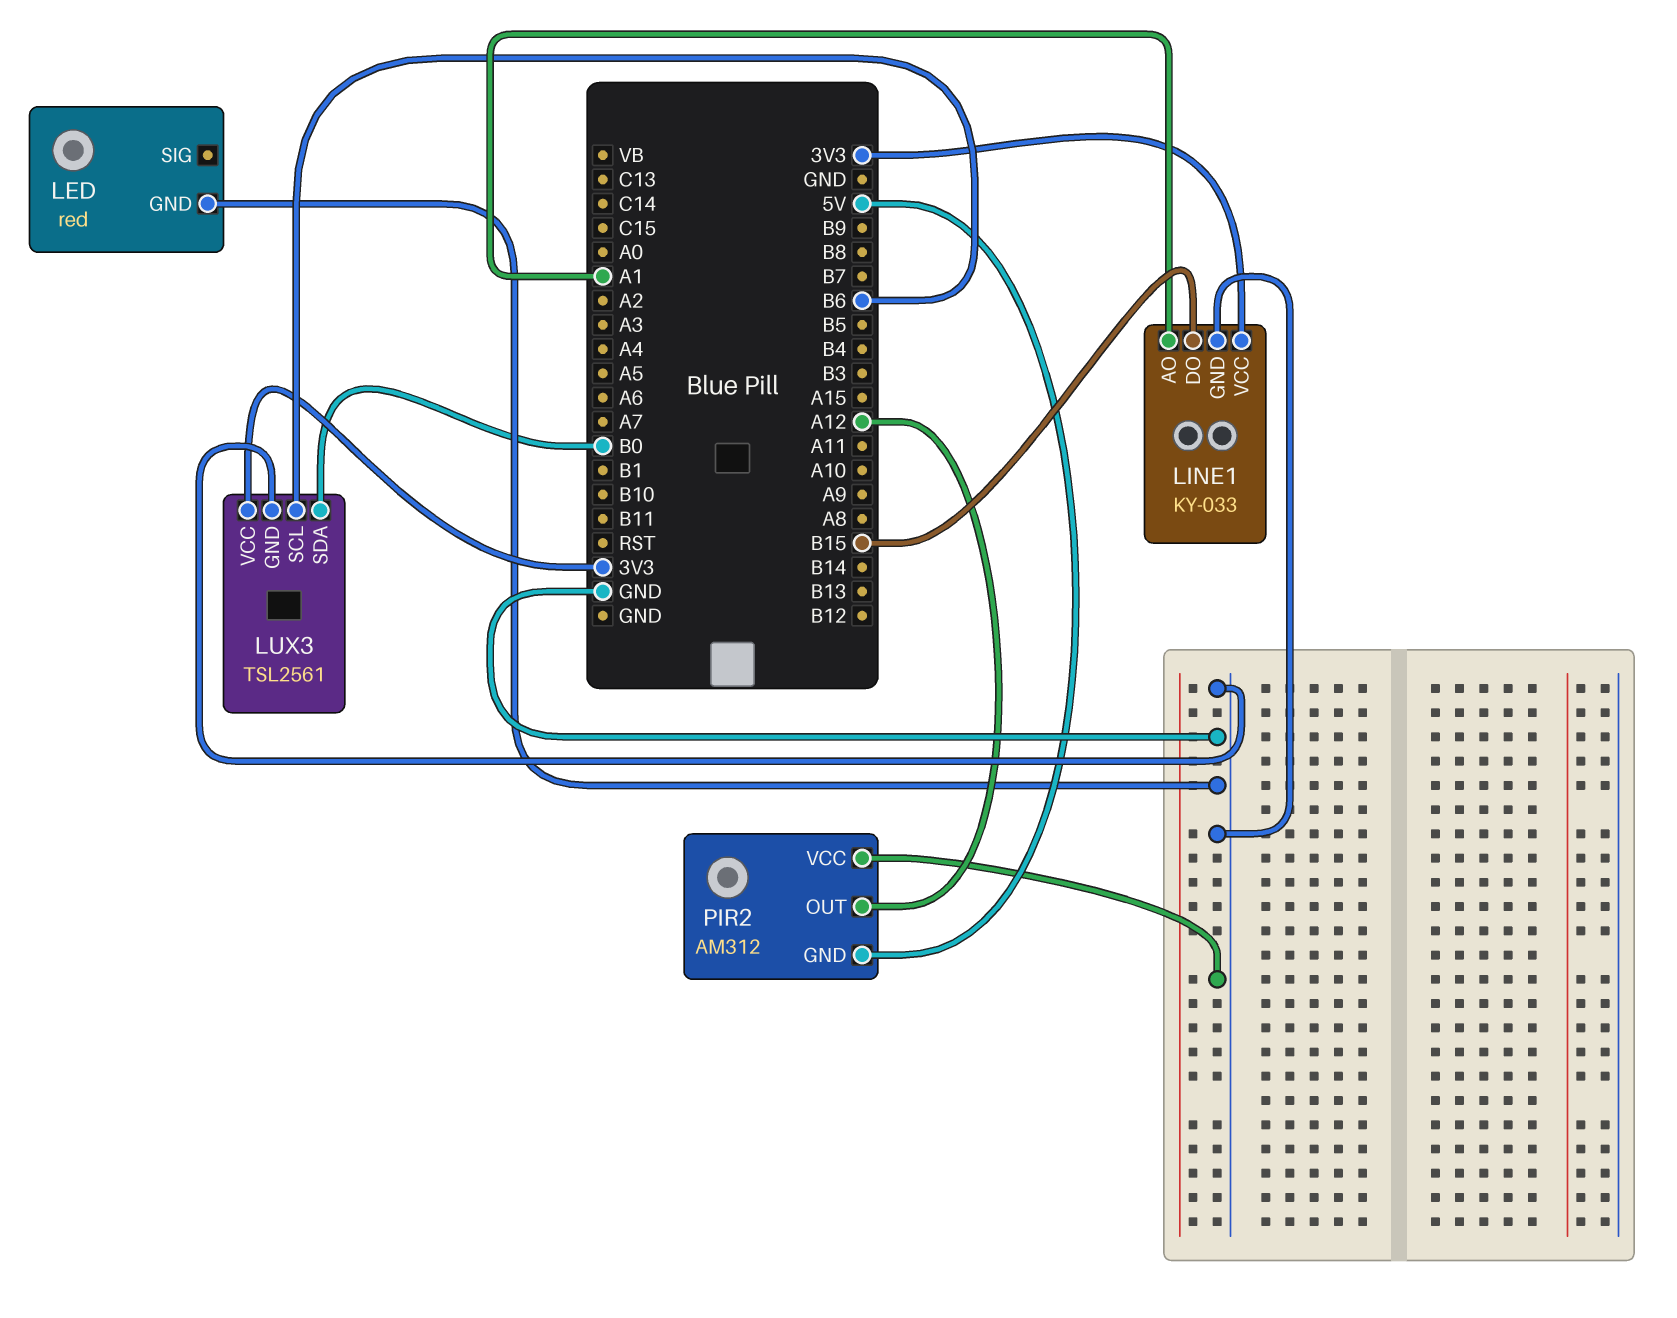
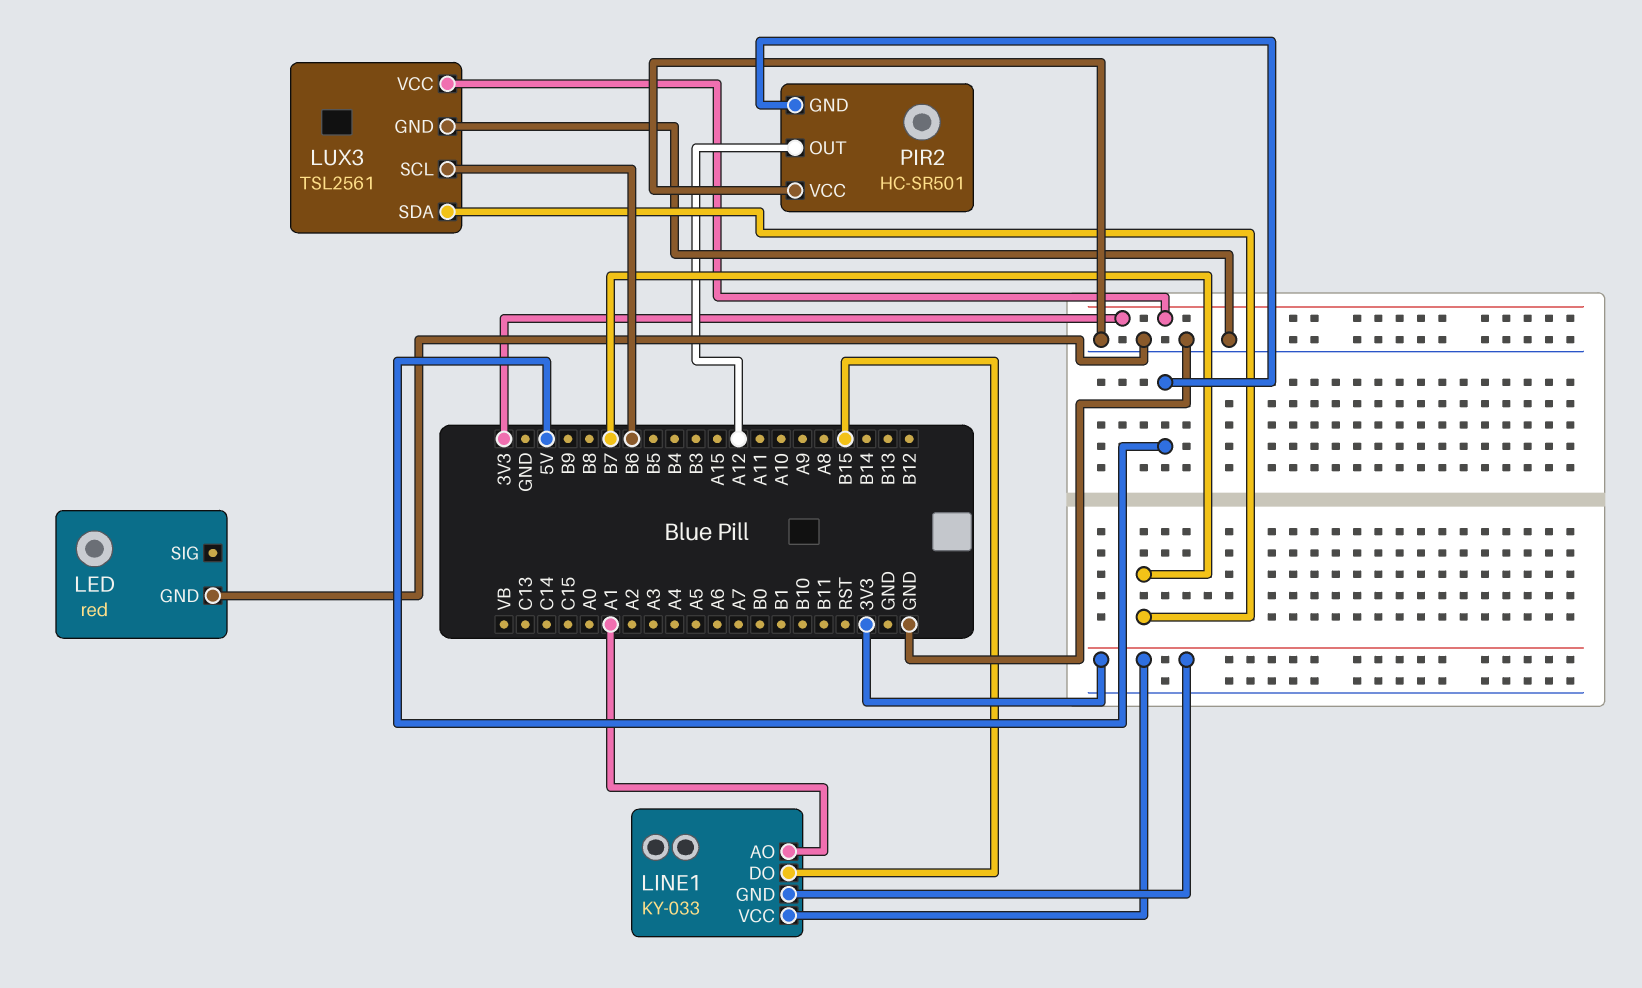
LINE1 pin GND: GND -> 3V3
LUX3 pin SDA: B0 -> B7
PIR2: AM312 -> HC-SR501

